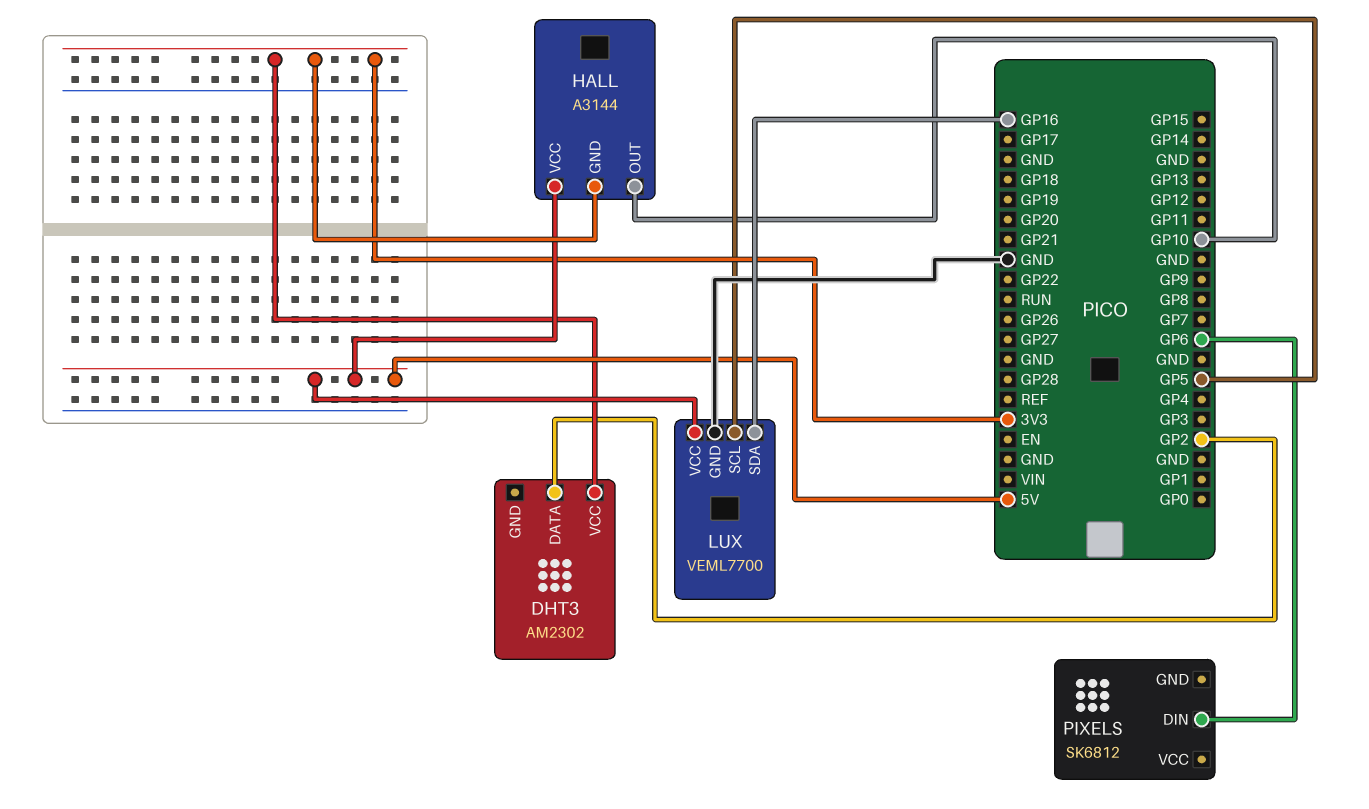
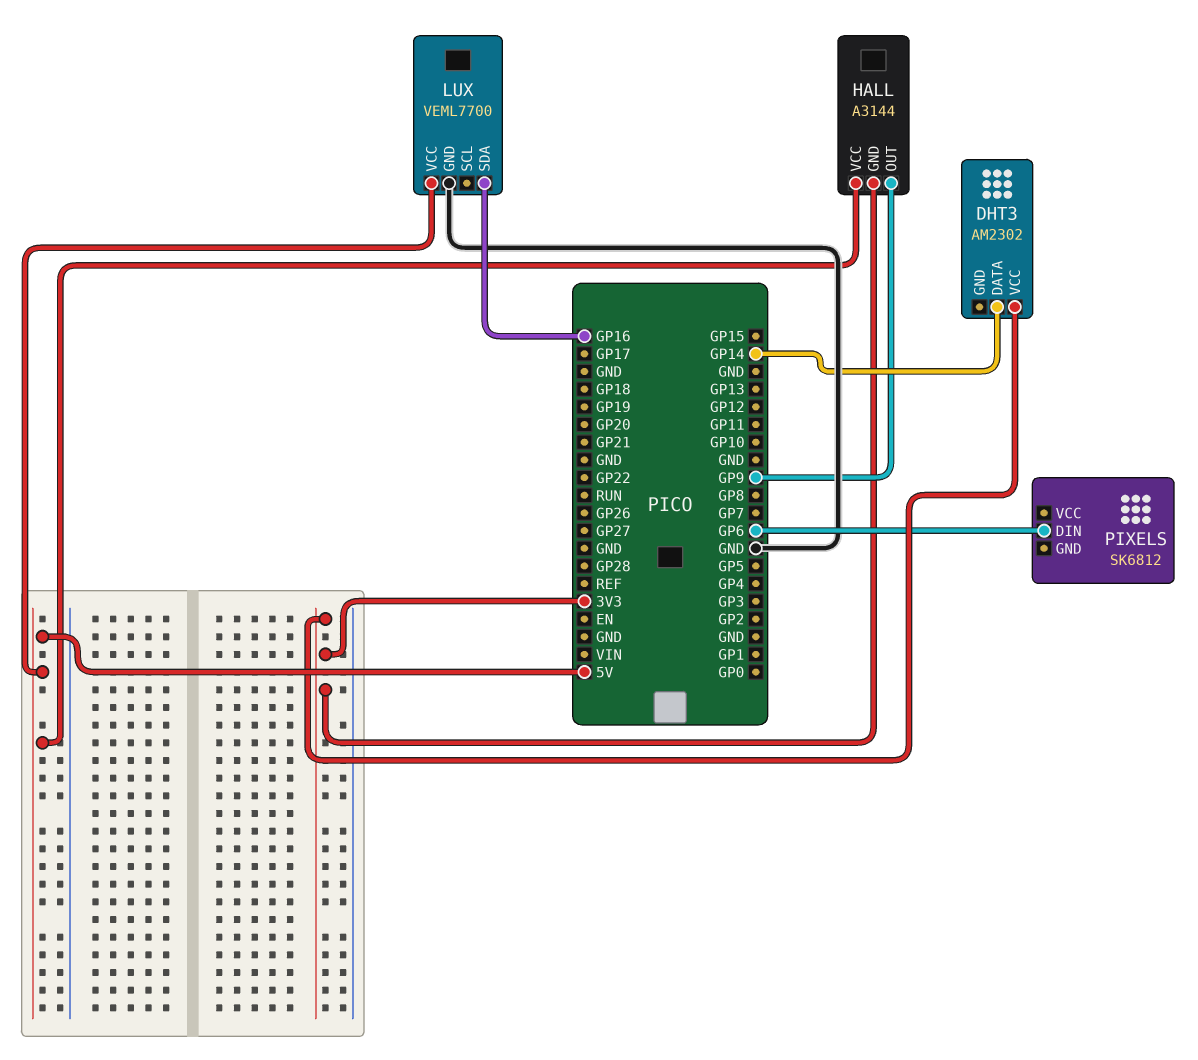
DHT3 pin DATA: GP2 -> GP14
HALL pin OUT: GP10 -> GP9
LUX pin SCL: GP5 -> none

